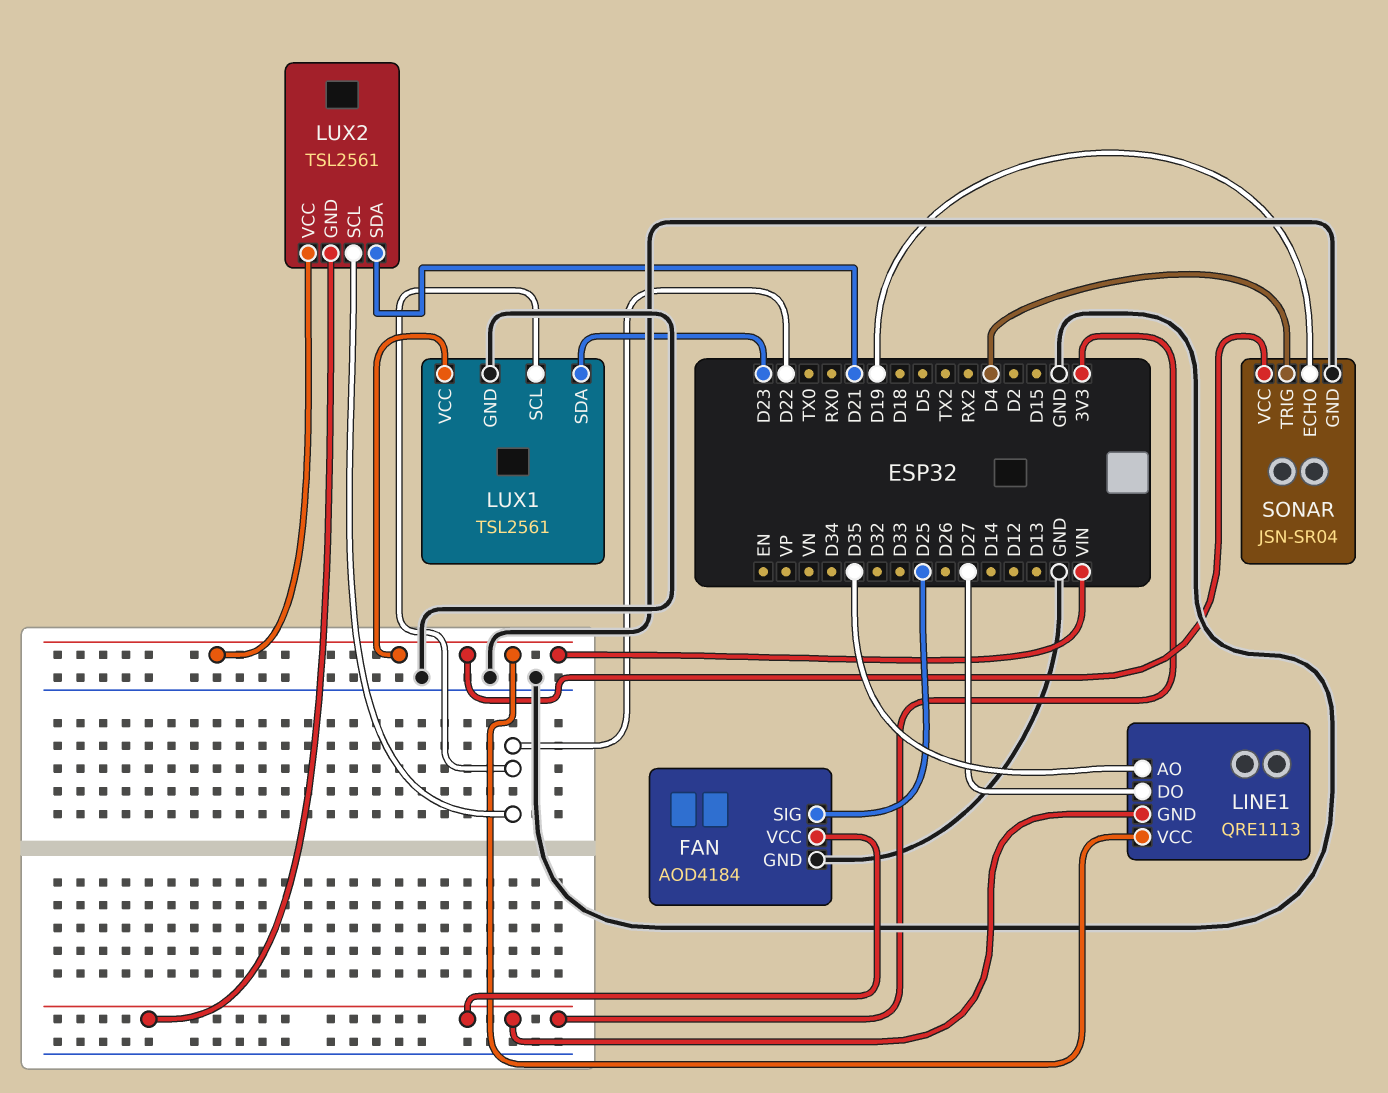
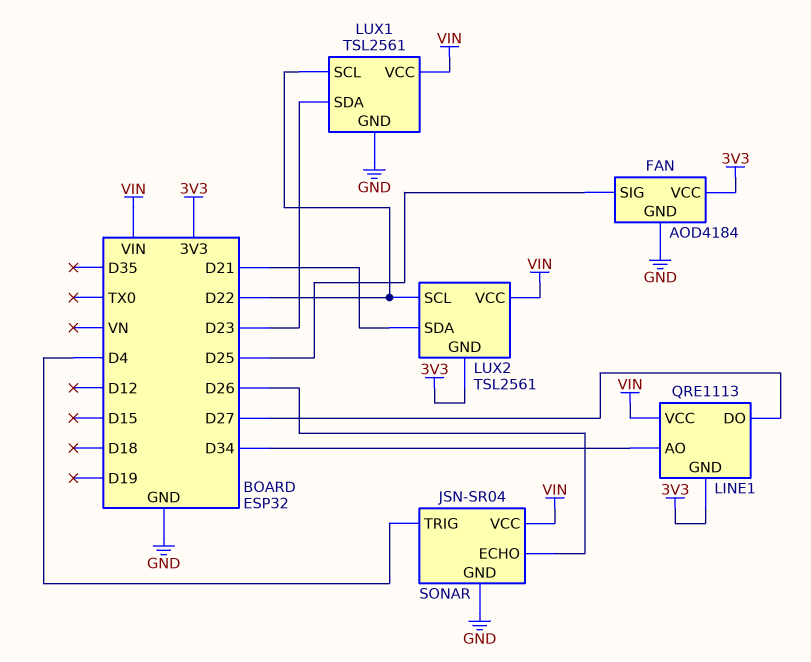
LINE1 pin AO: D35 -> D34
SONAR pin ECHO: D19 -> D26

